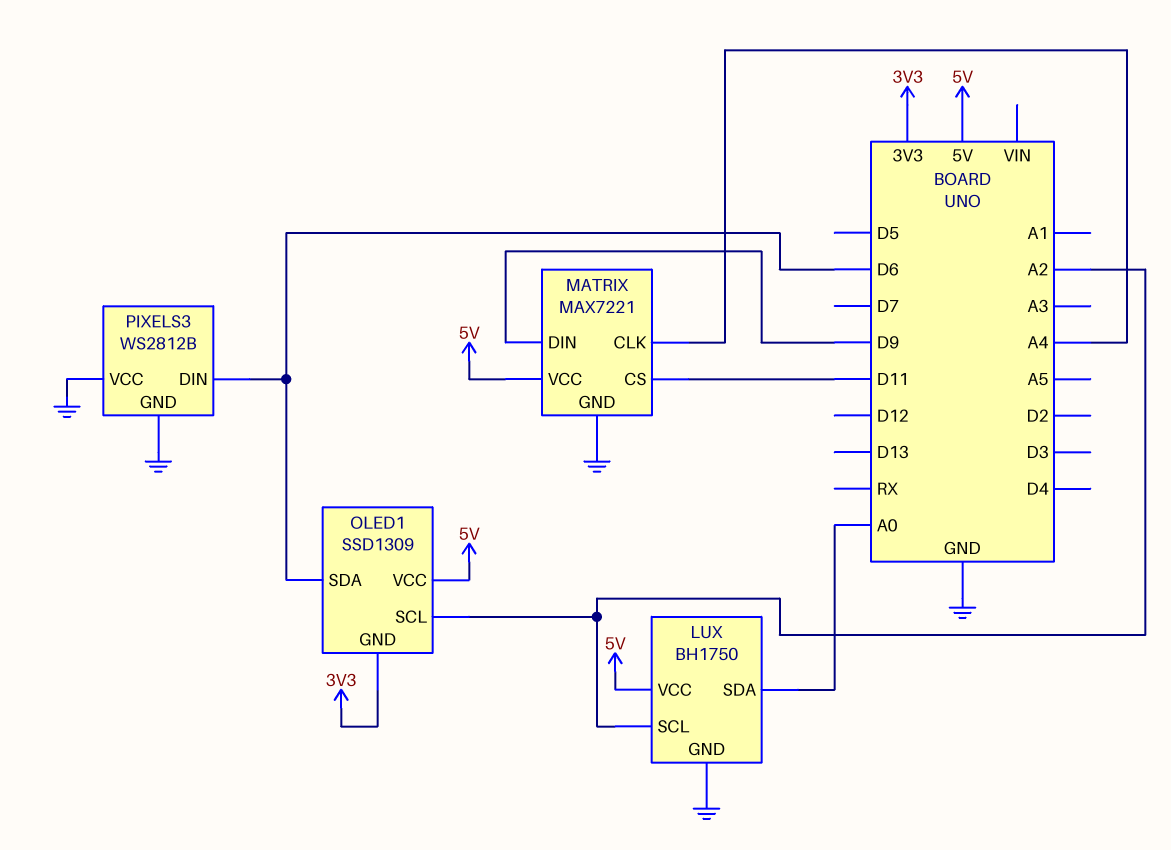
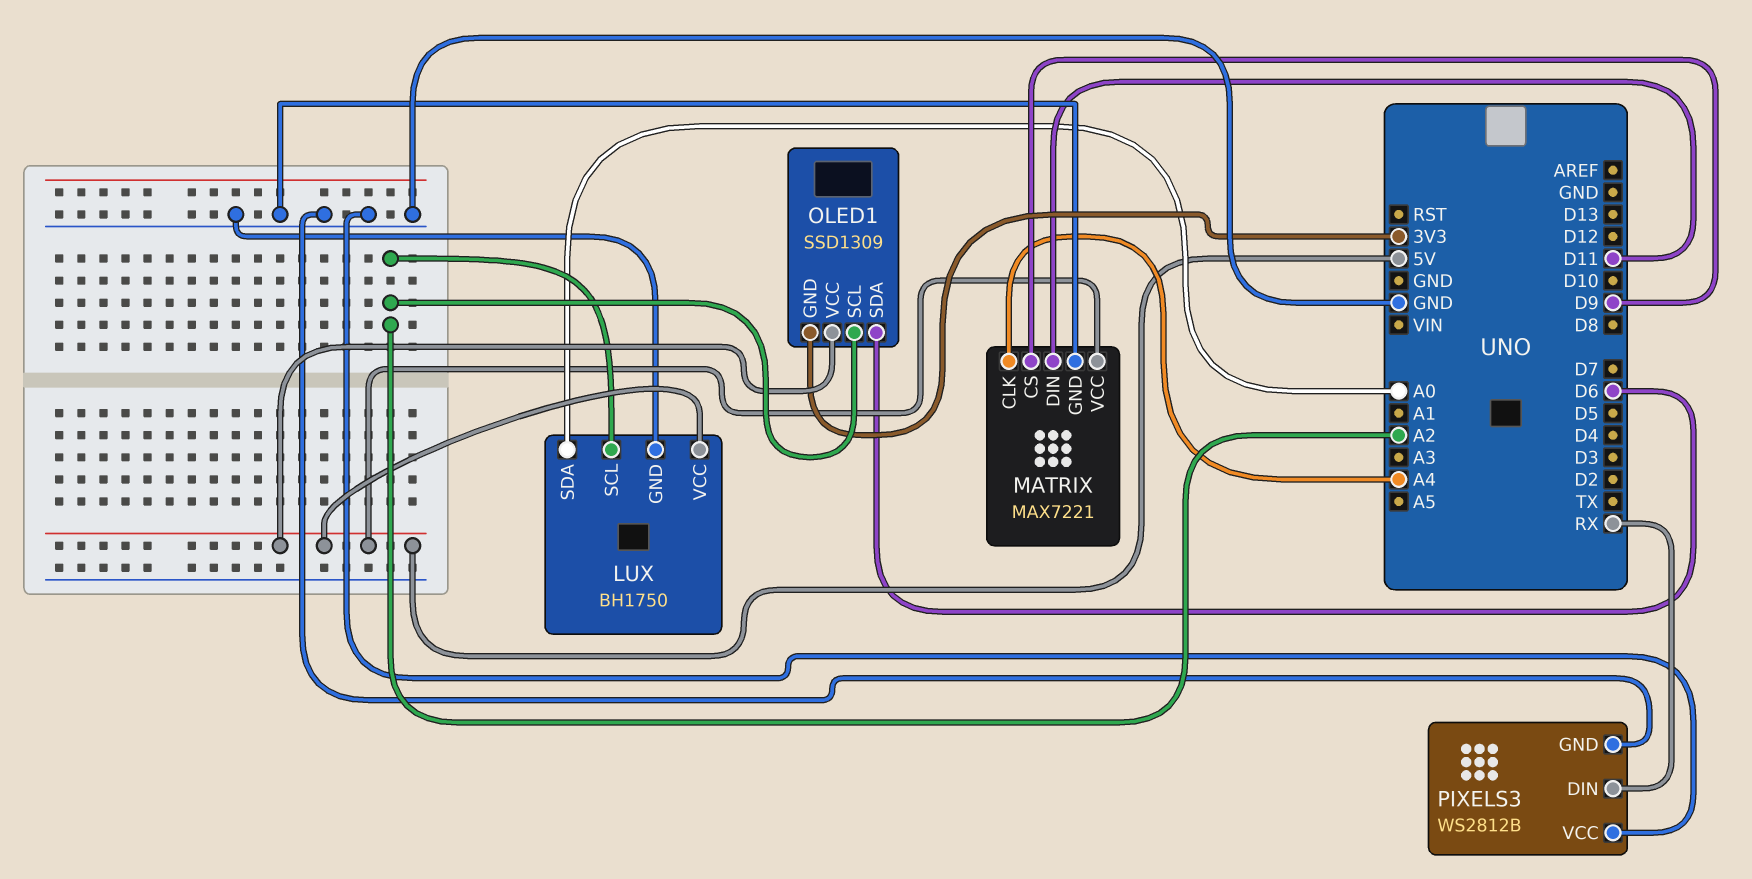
MATRIX pin CS: D11 -> D9
MATRIX pin DIN: D9 -> D11
PIXELS3 pin DIN: D6 -> RX

